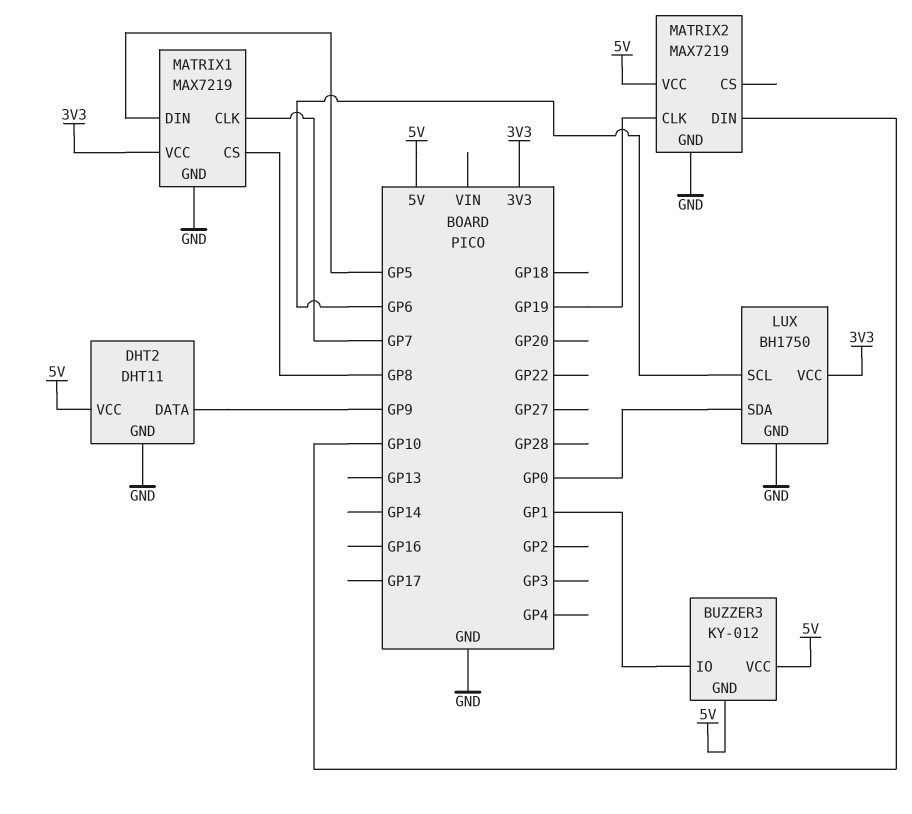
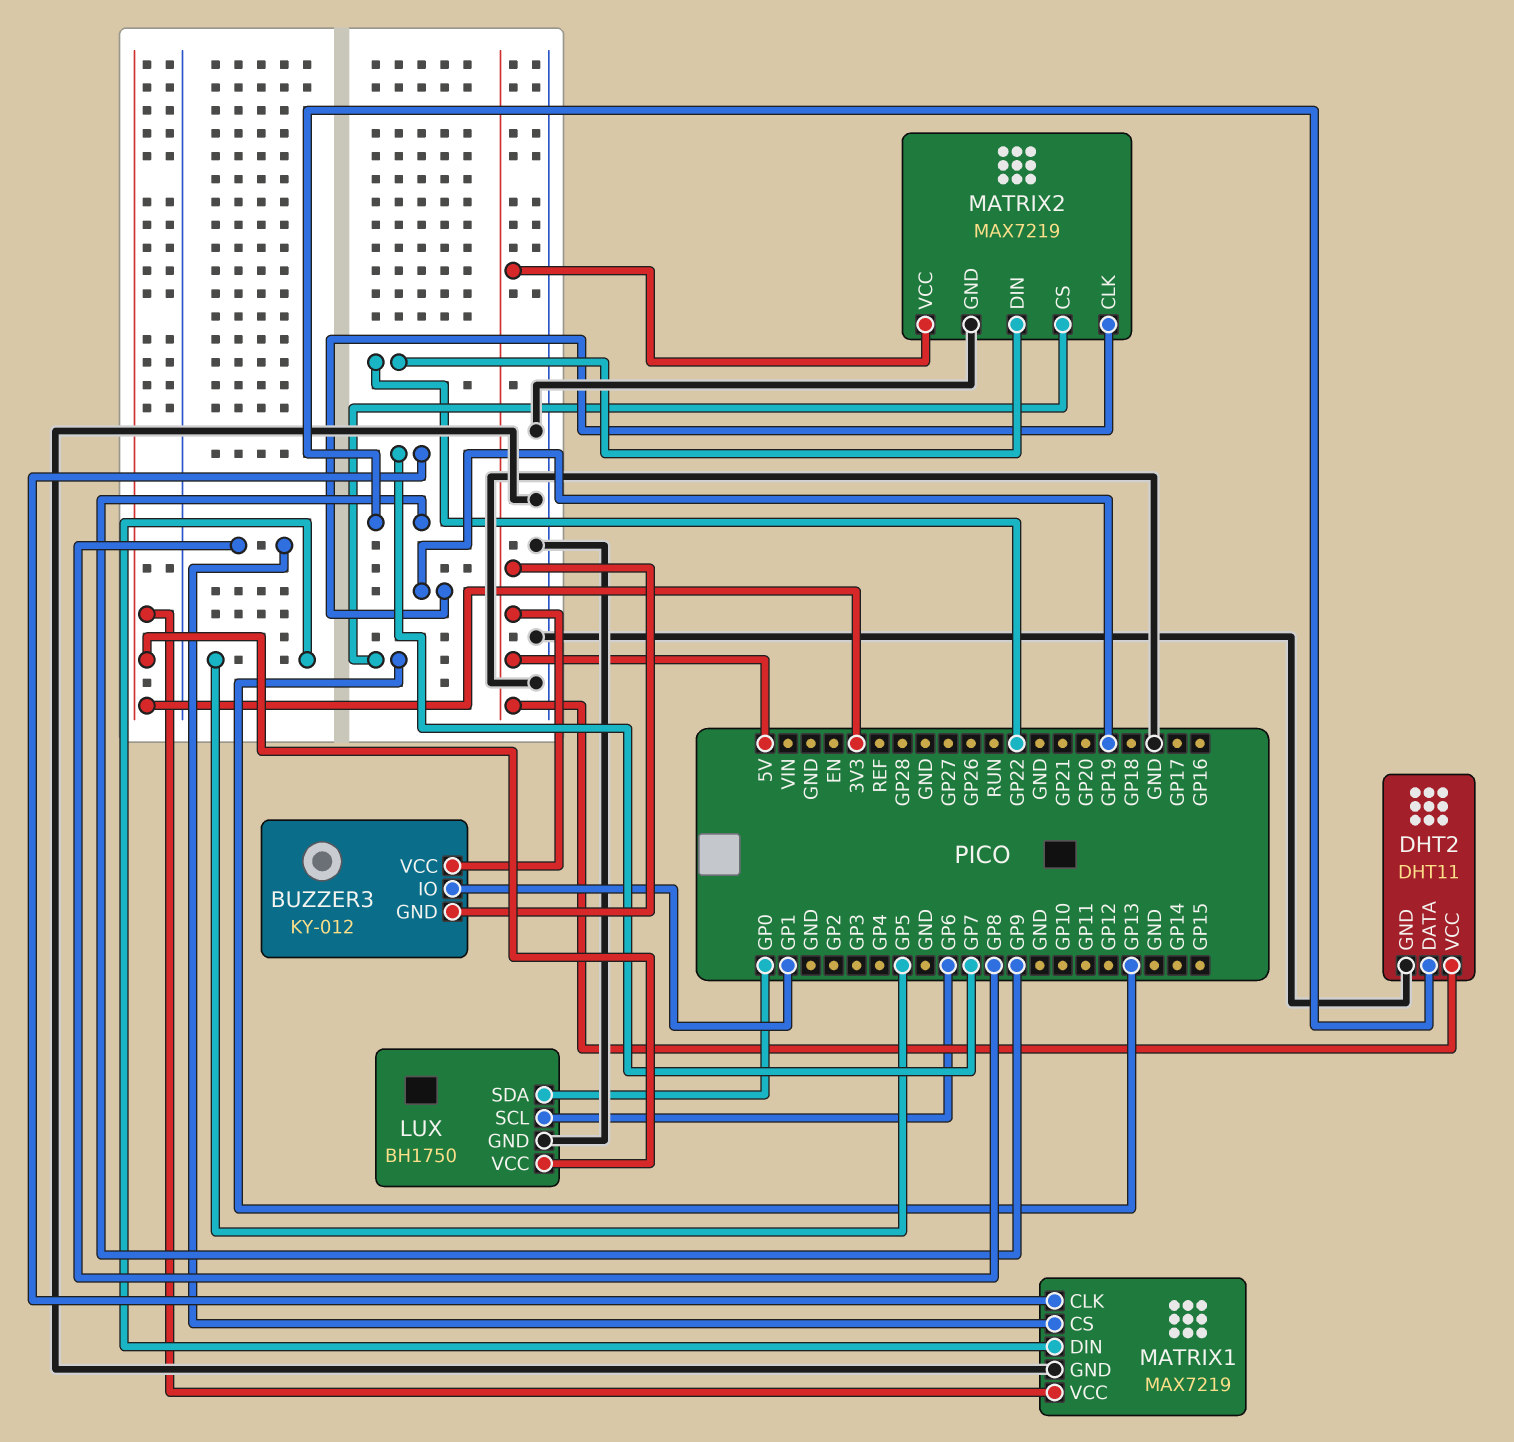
MATRIX2 pin CS: none -> GP13
MATRIX2 pin DIN: GP10 -> GP22

